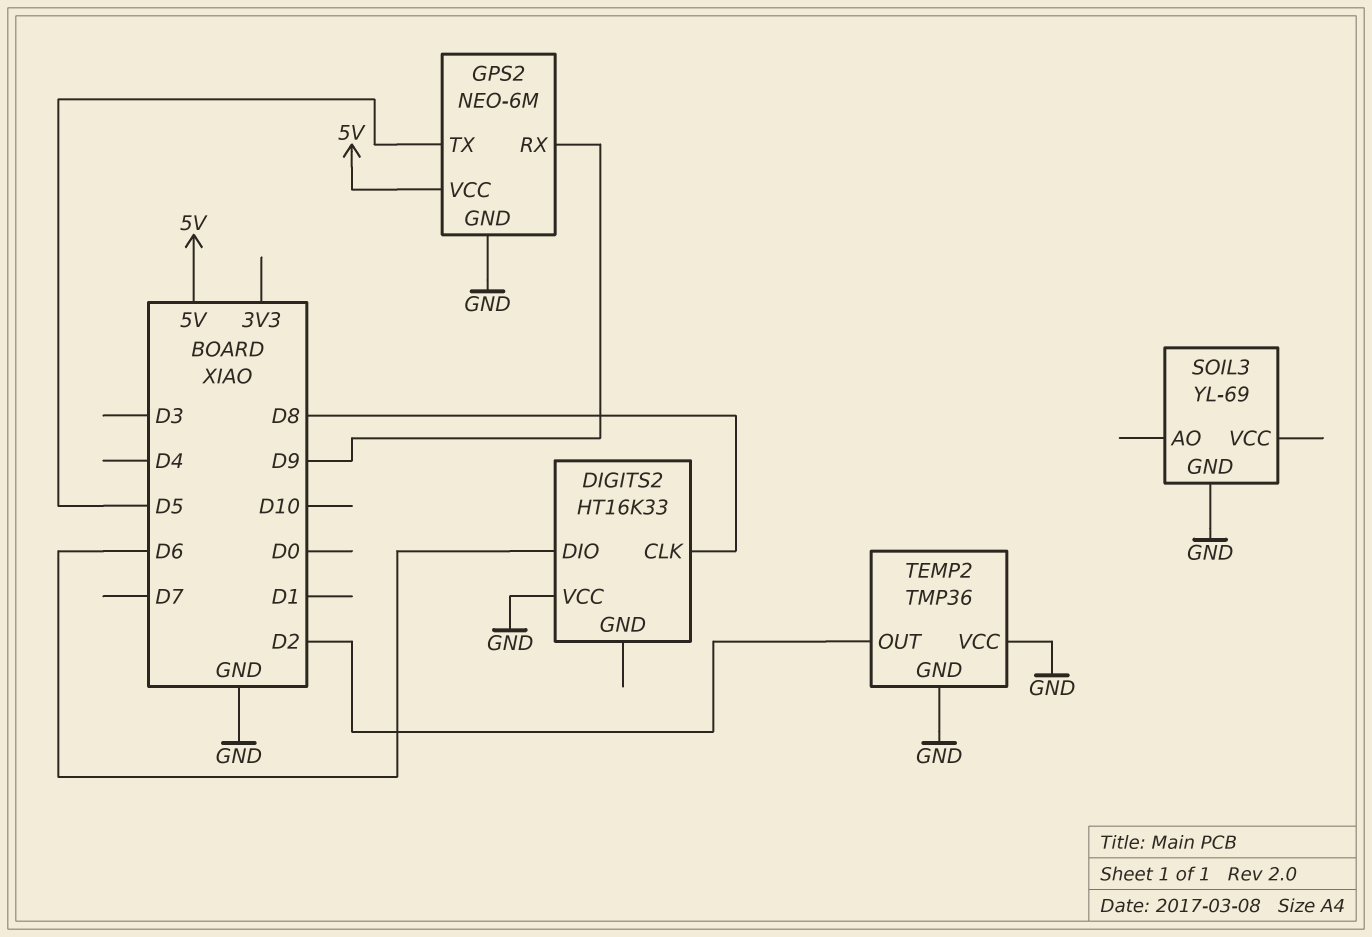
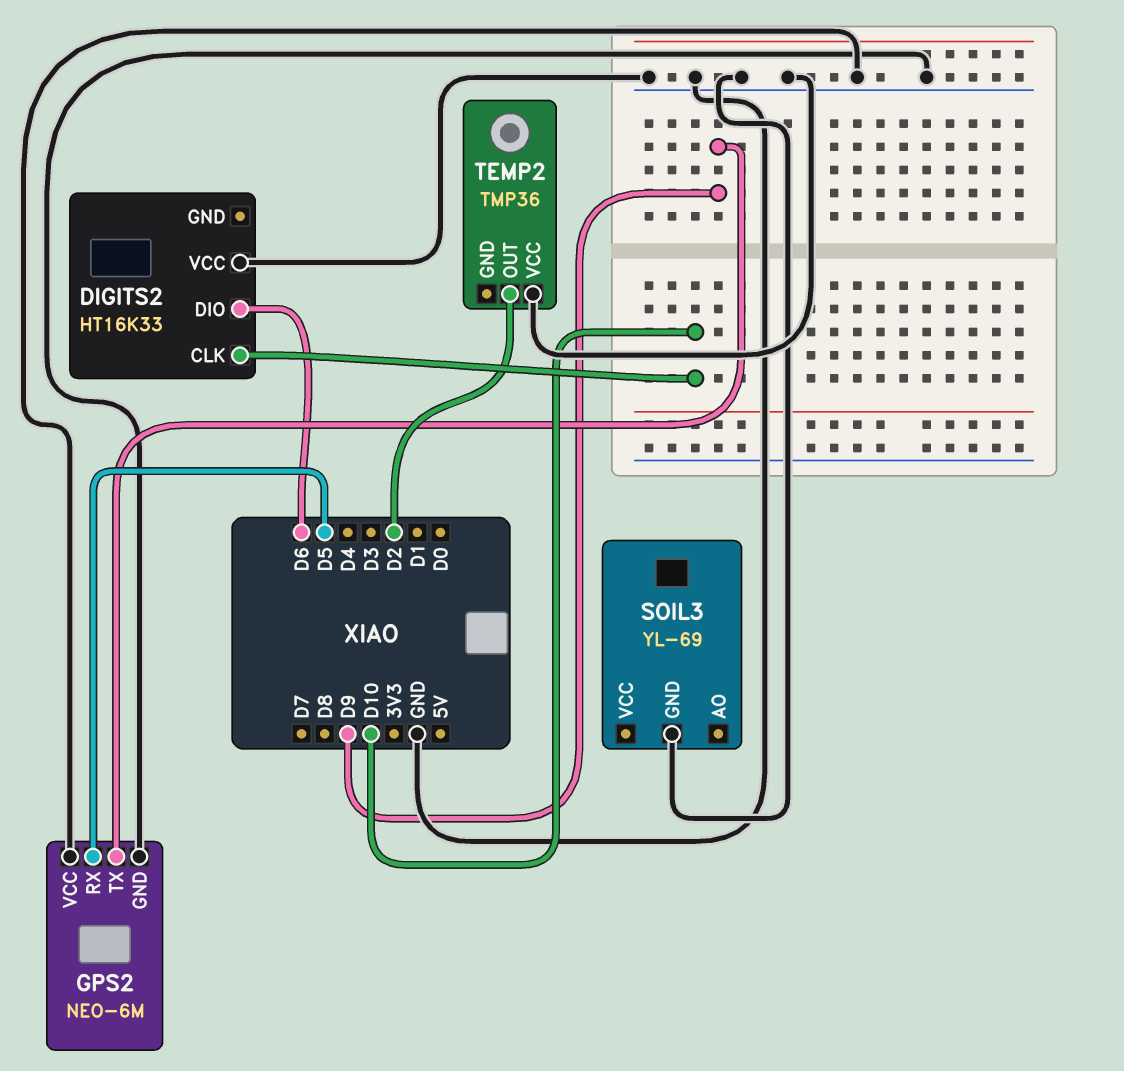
DIGITS2 pin CLK: D8 -> D10
GPS2 pin RX: D9 -> D5
GPS2 pin TX: D5 -> D9
GPS2 pin VCC: 5V -> GND
TEMP2 pin GND: GND -> none

